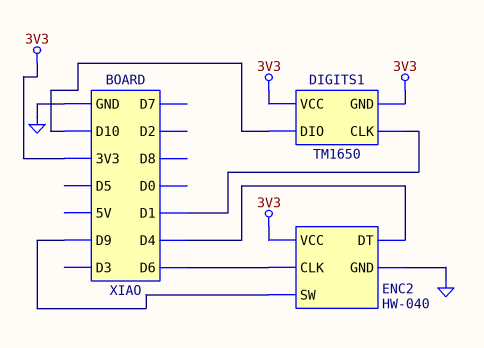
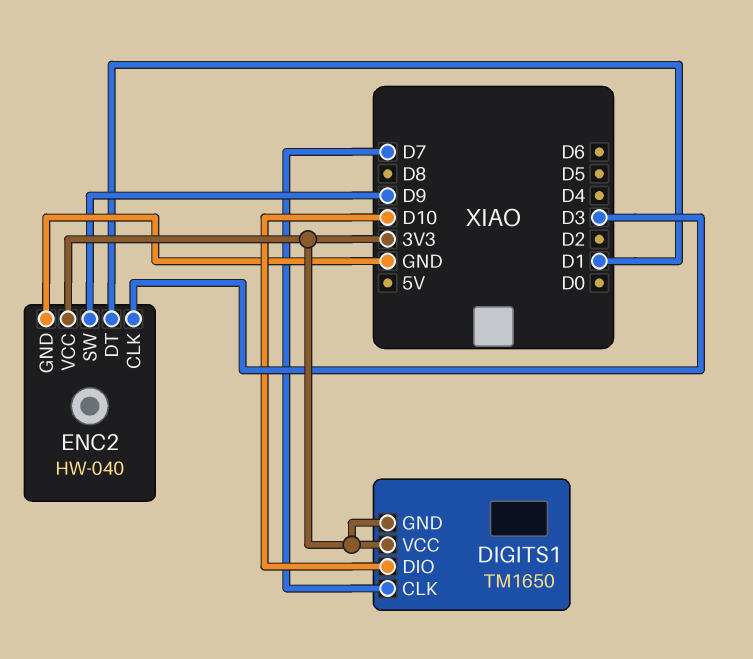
DIGITS1 pin CLK: D1 -> D7
ENC2 pin CLK: D6 -> D3
ENC2 pin DT: D4 -> D1

